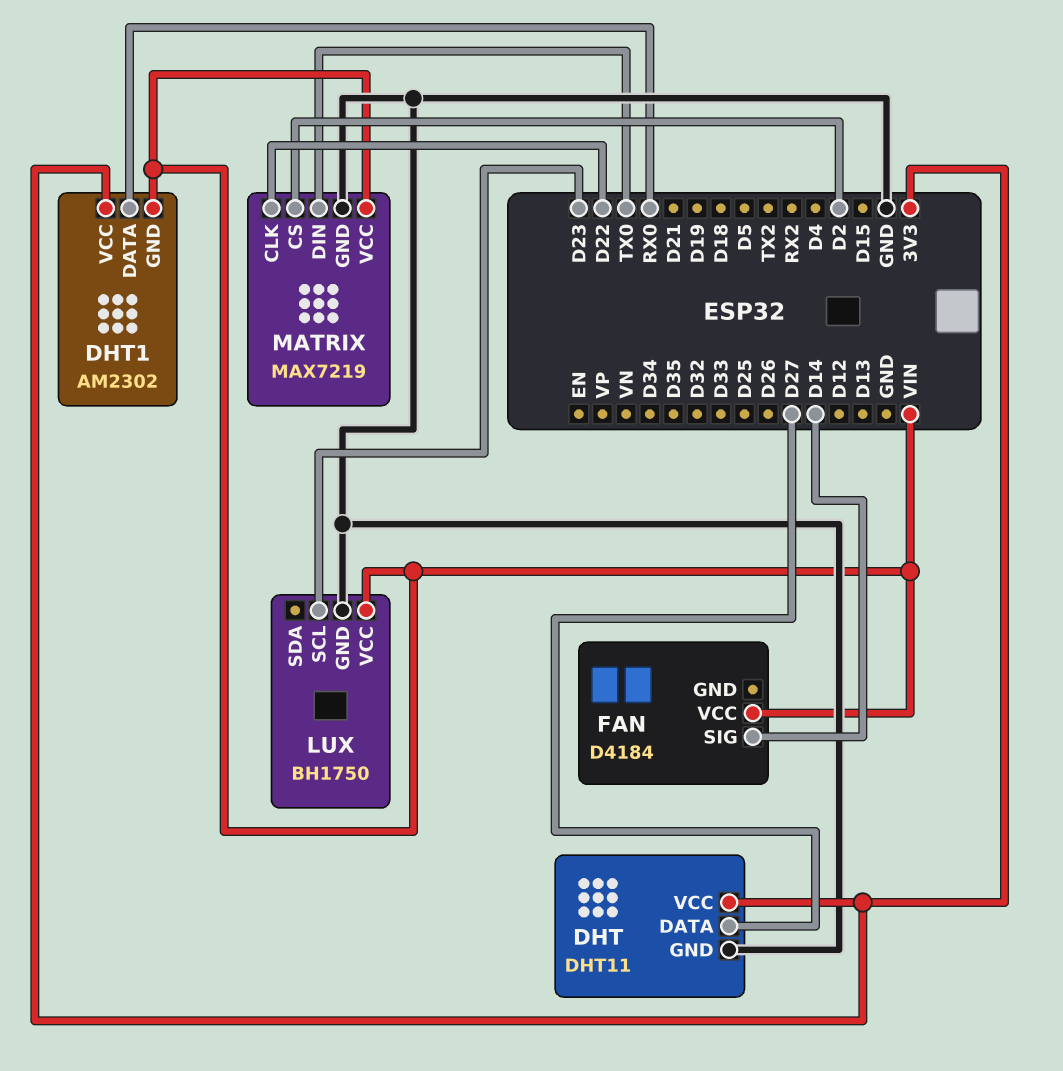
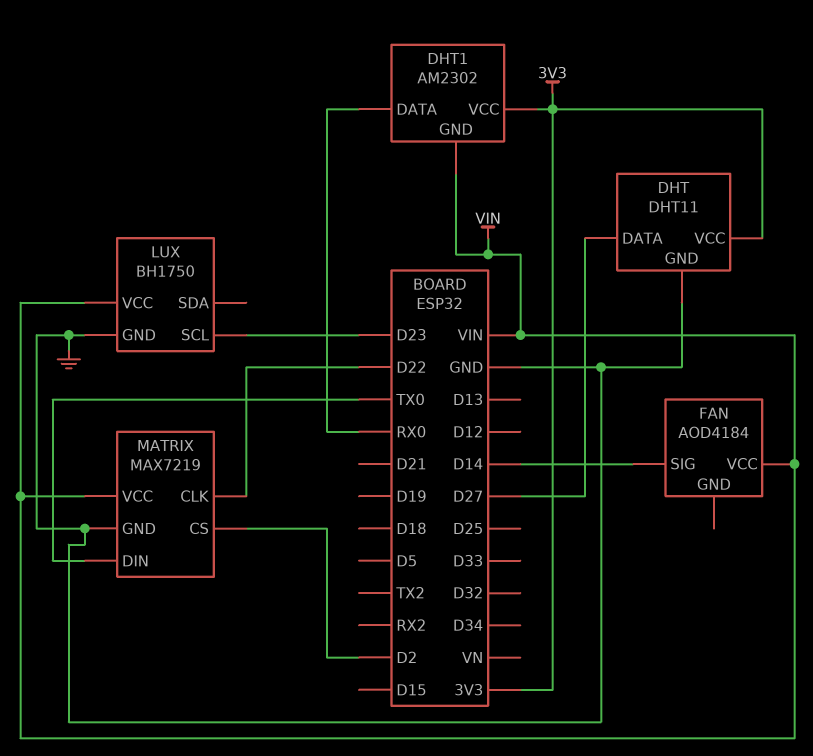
FAN: D4184 -> AOD4184

